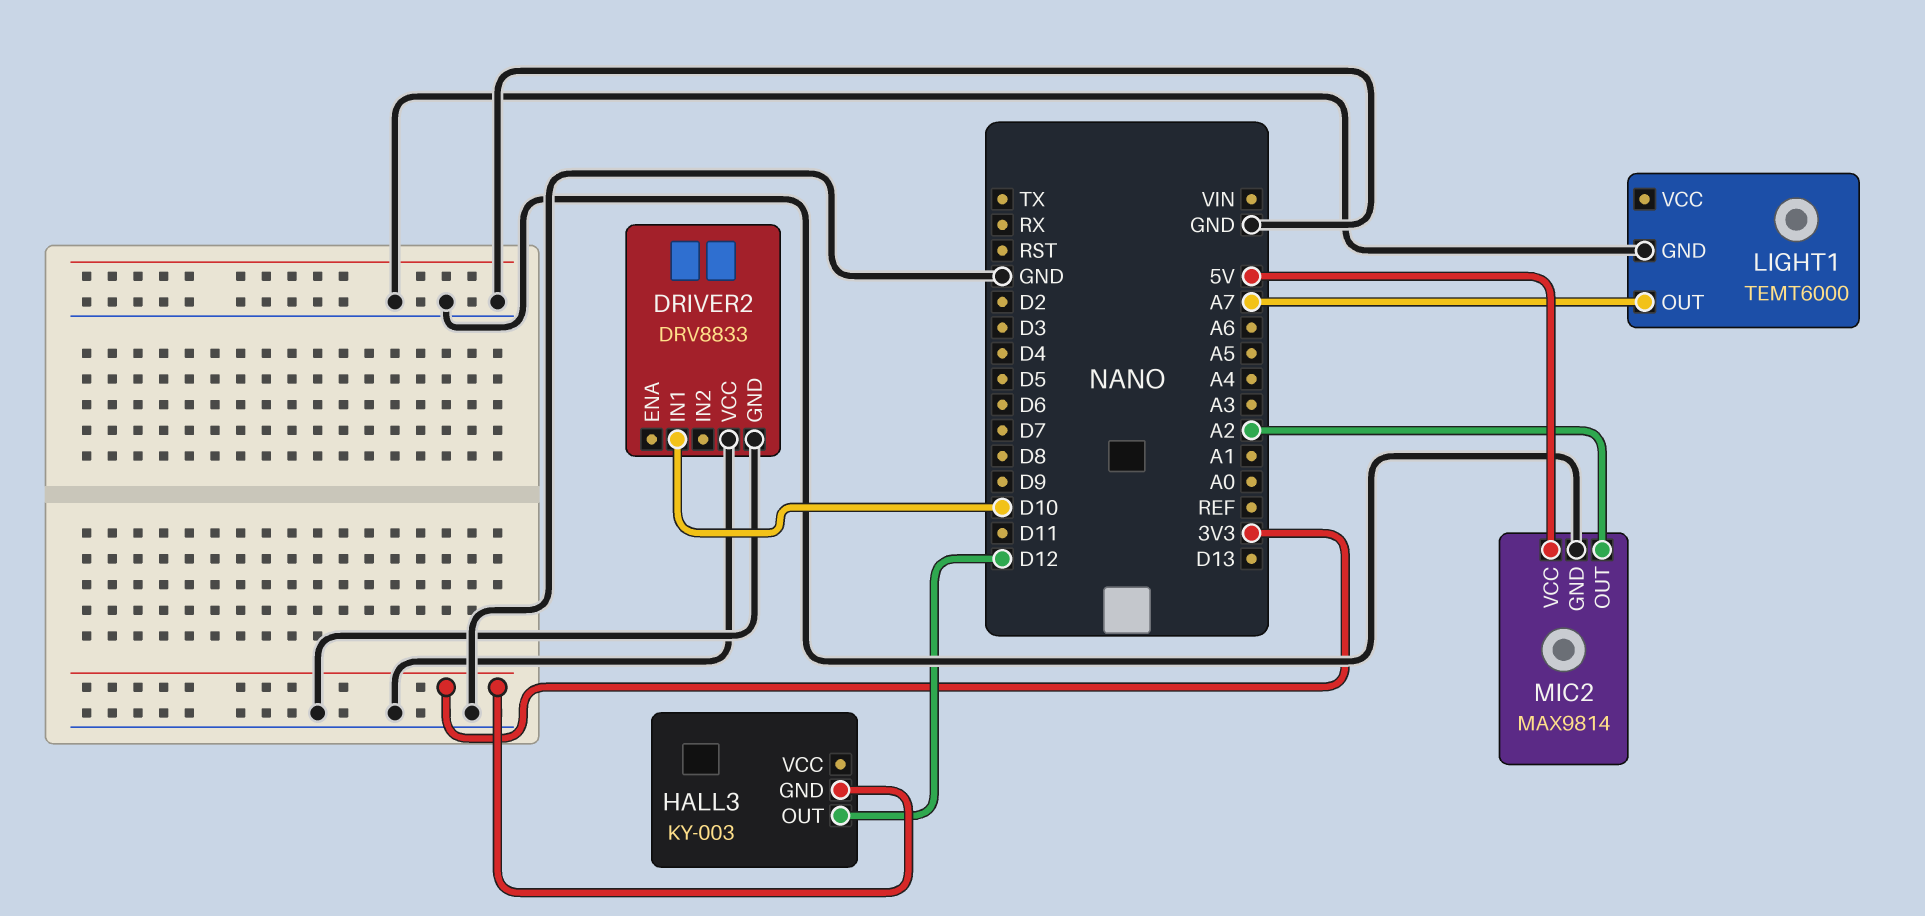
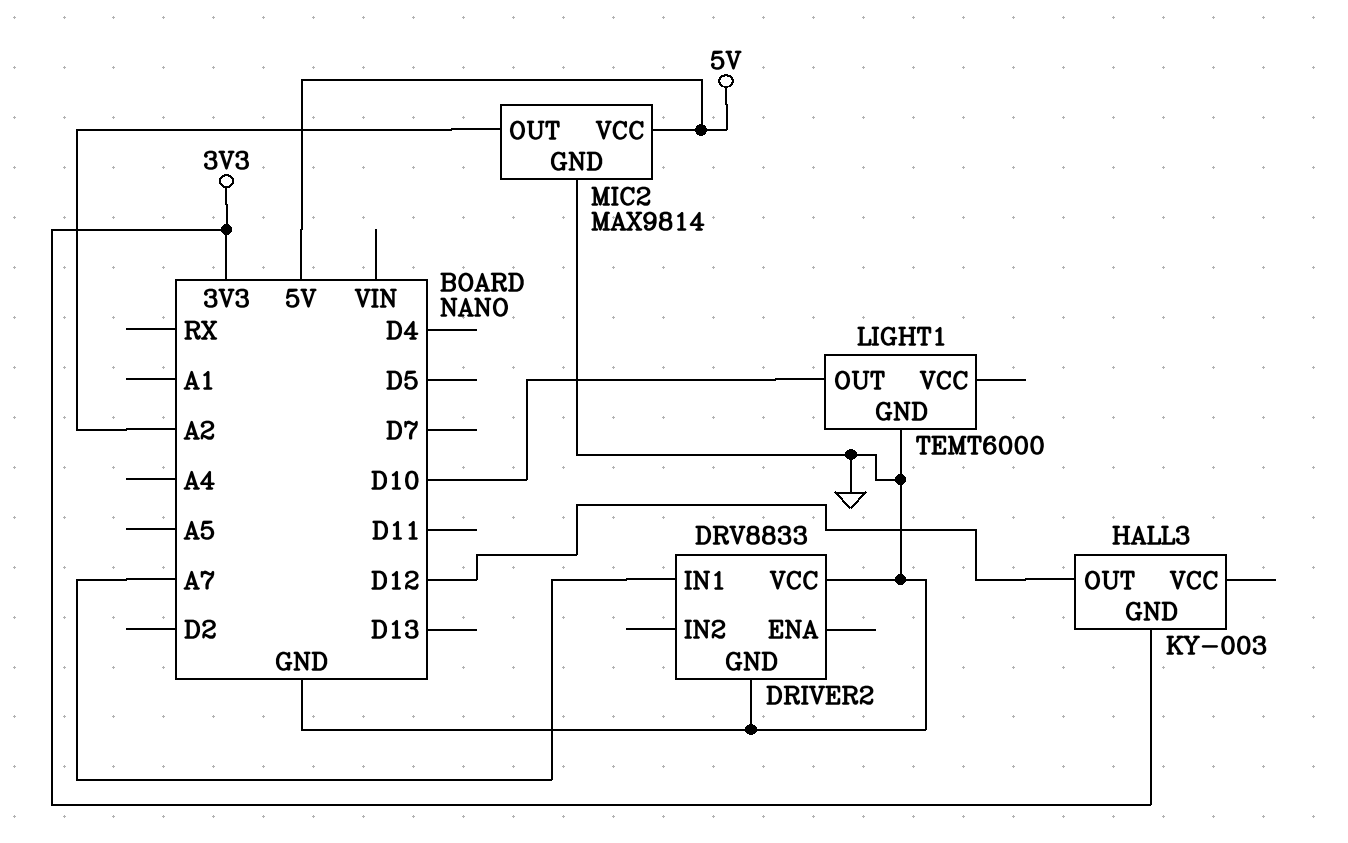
DRIVER2 pin IN1: D10 -> A7
LIGHT1 pin OUT: A7 -> D10

